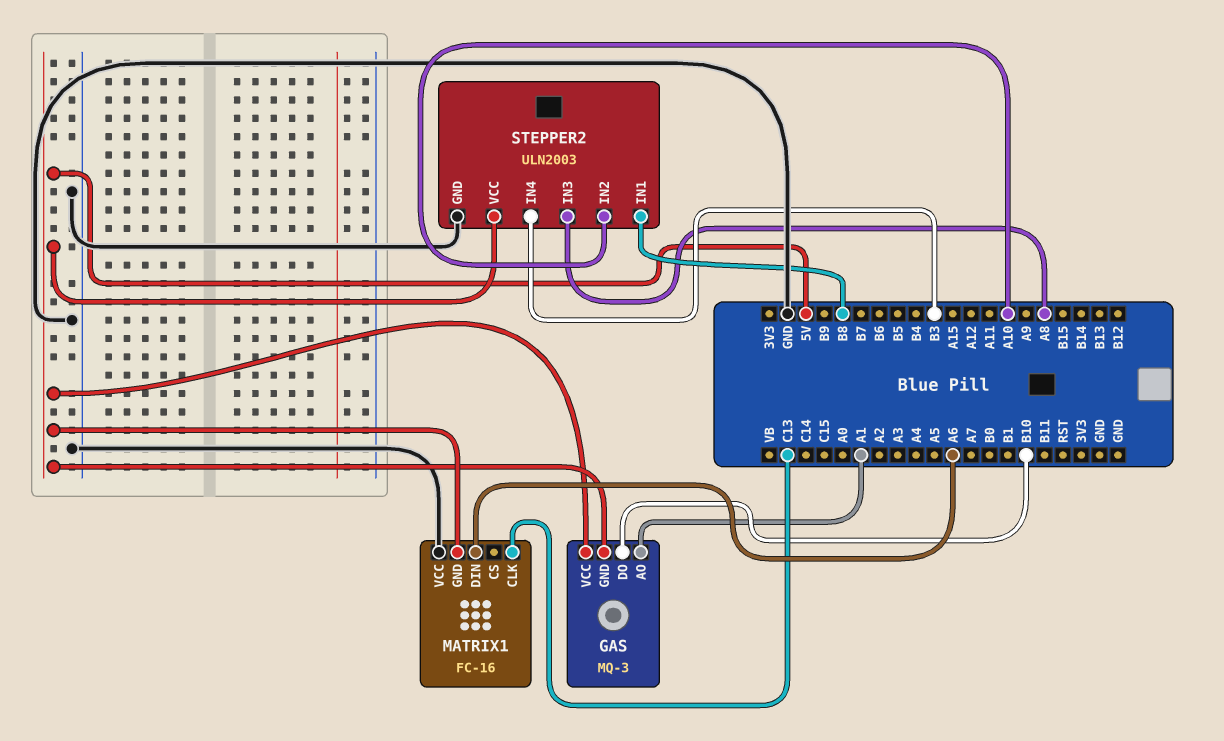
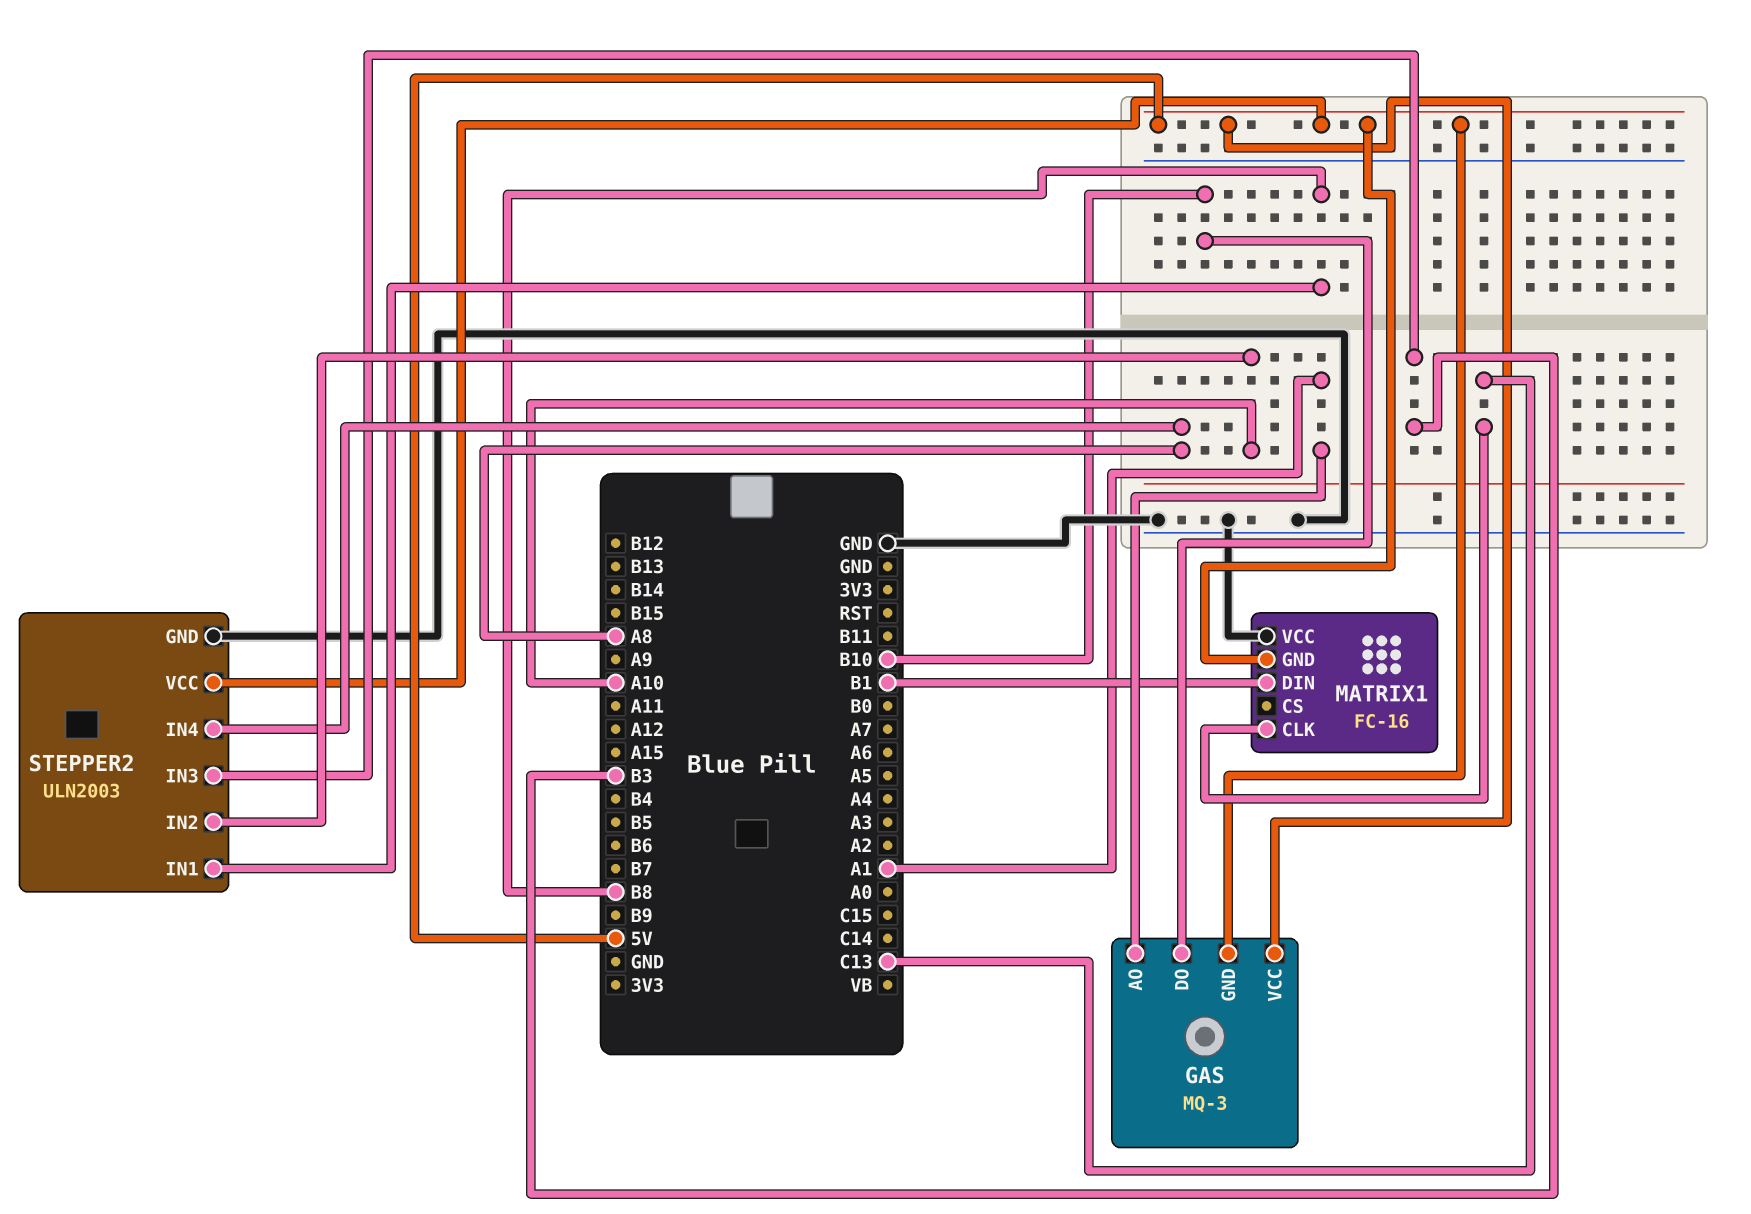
MATRIX1 pin DIN: A6 -> B1
STEPPER2 pin IN3: A8 -> B3
STEPPER2 pin IN4: B3 -> A8

